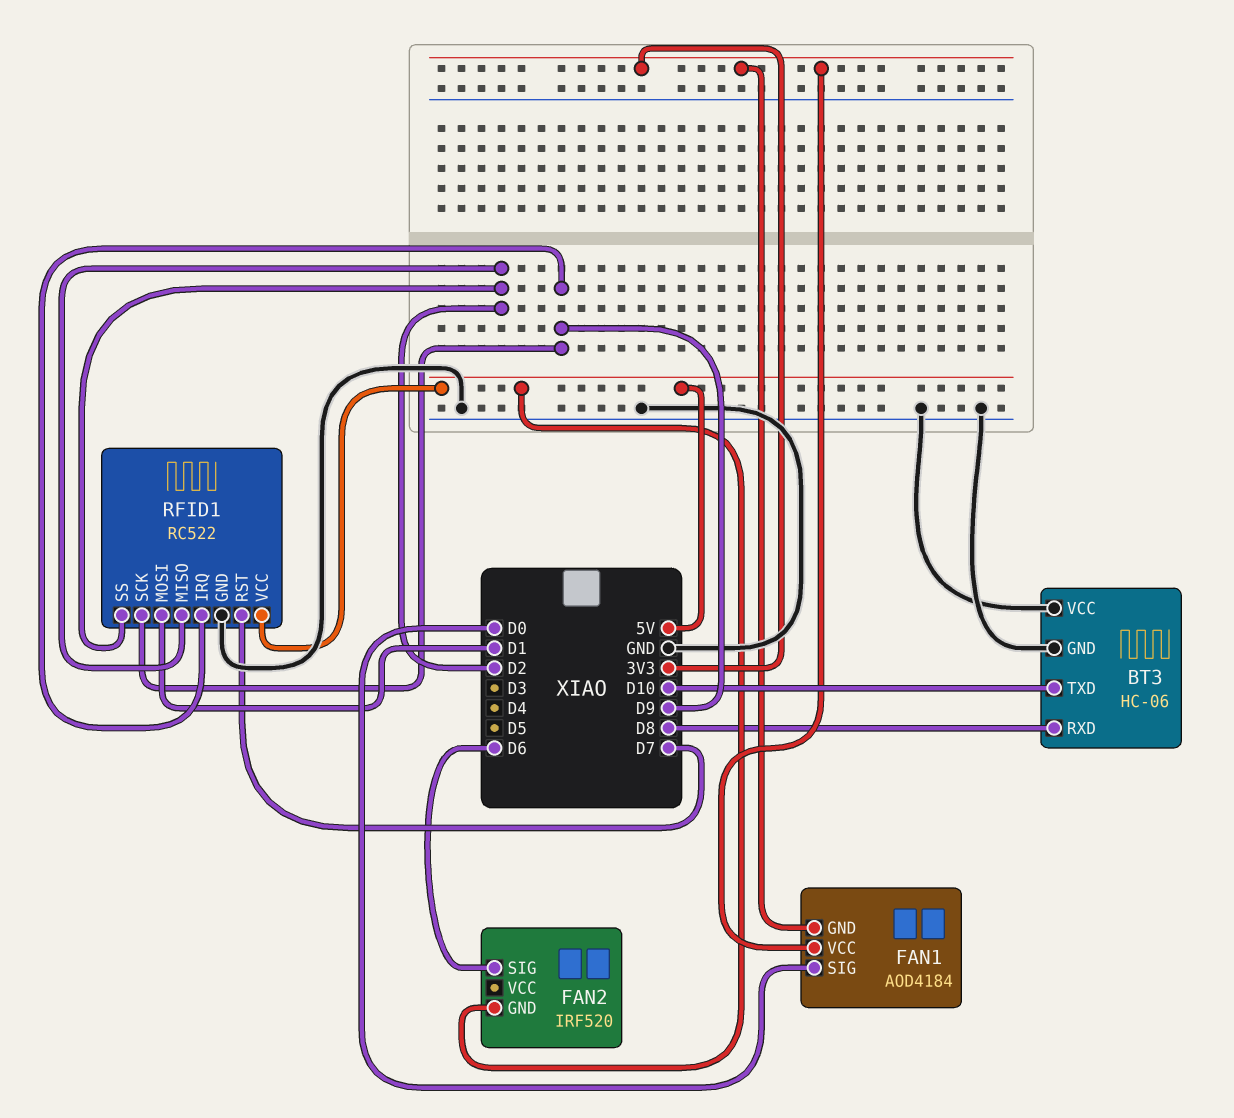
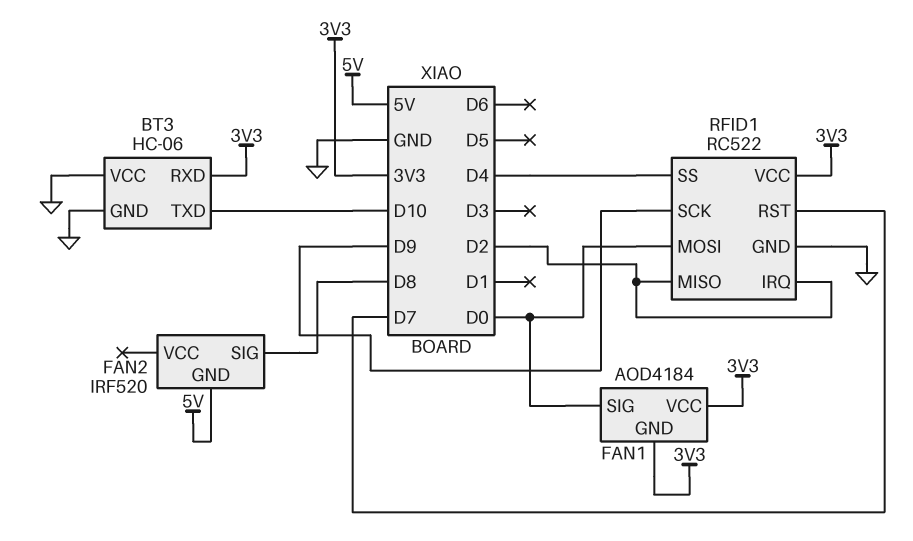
BT3 pin RXD: D8 -> 3V3
FAN2 pin SIG: D6 -> D8
RFID1 pin IRQ: D9 -> D2
RFID1 pin MOSI: D1 -> D0
RFID1 pin SS: D2 -> D4
RFID1 pin VCC: 5V -> 3V3

